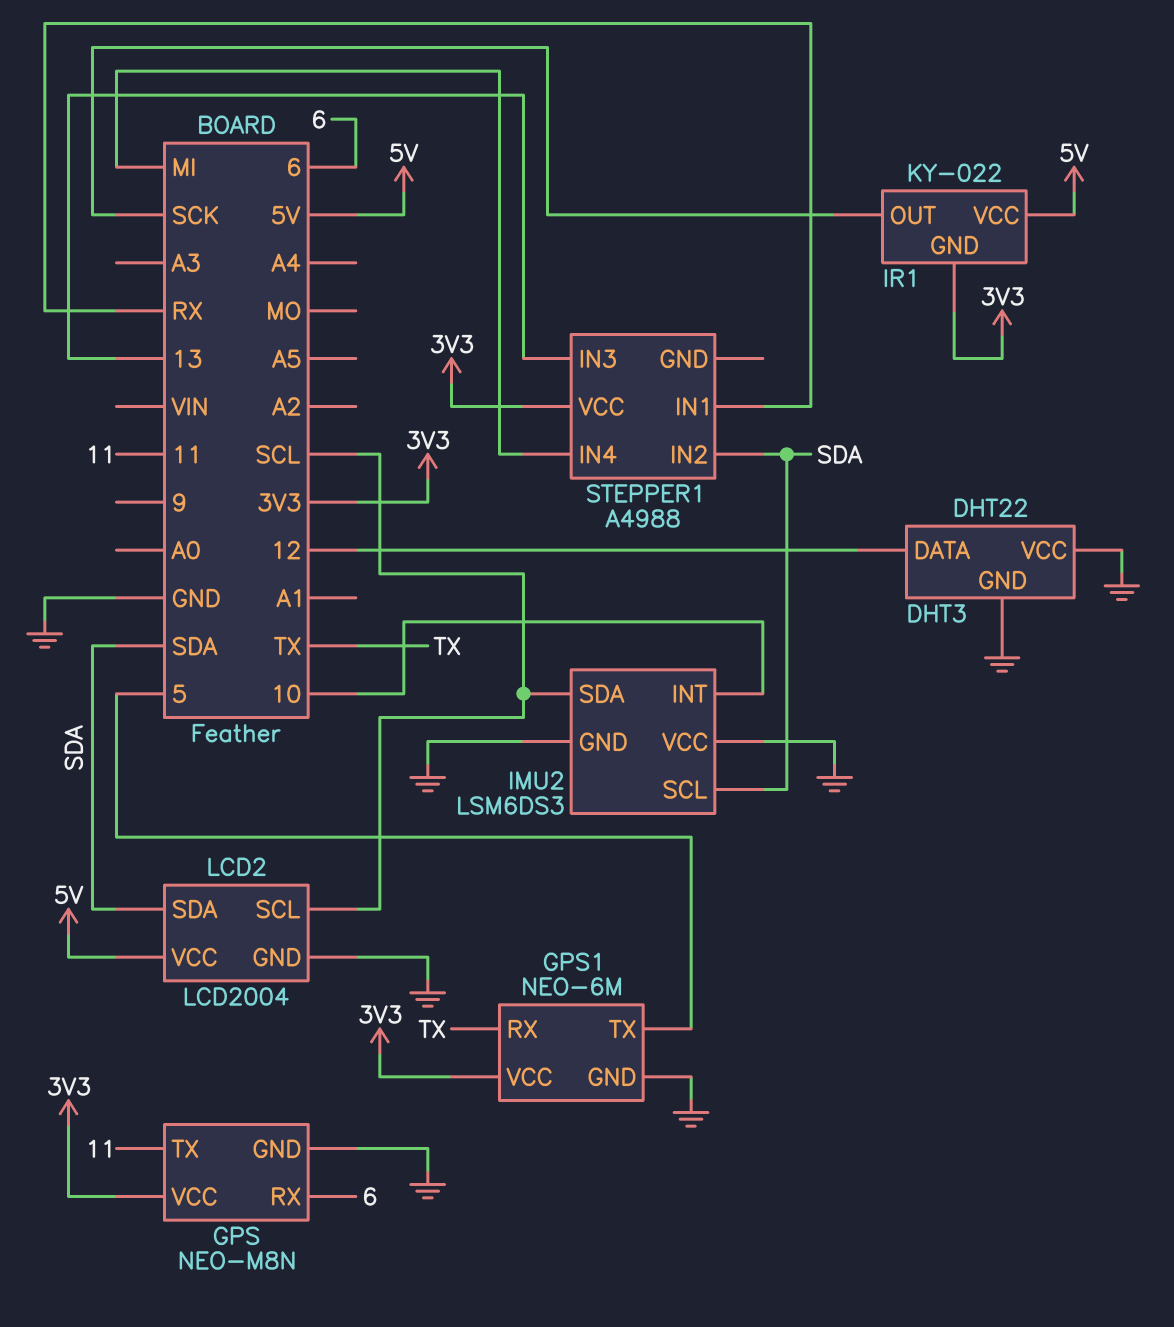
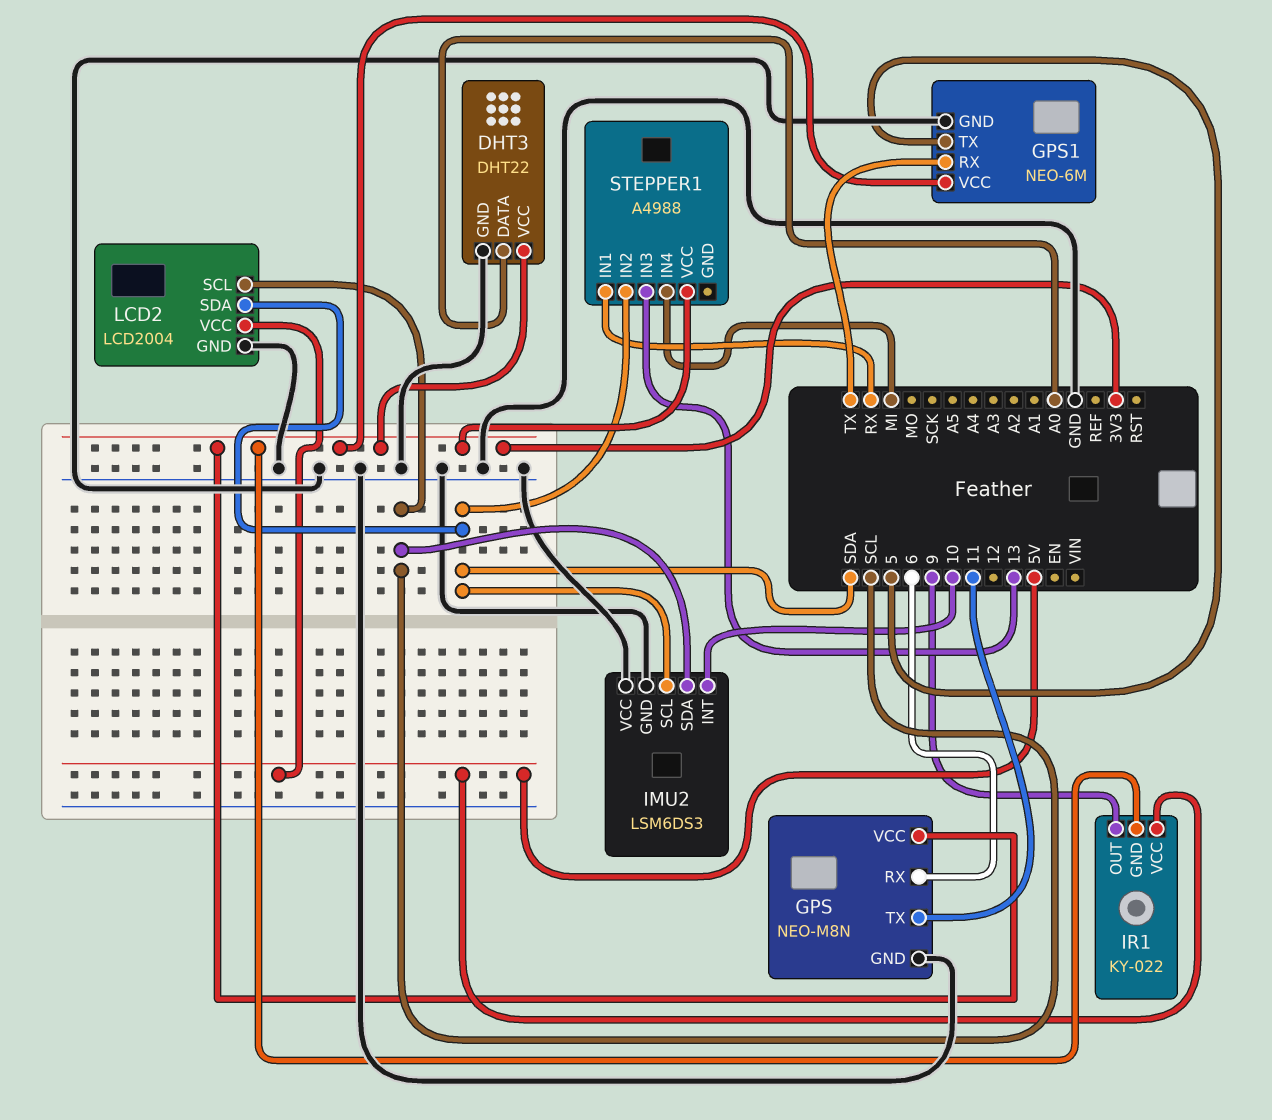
DHT3 pin DATA: 12 -> A0
DHT3 pin VCC: GND -> 3V3
IR1 pin OUT: SCK -> 9

